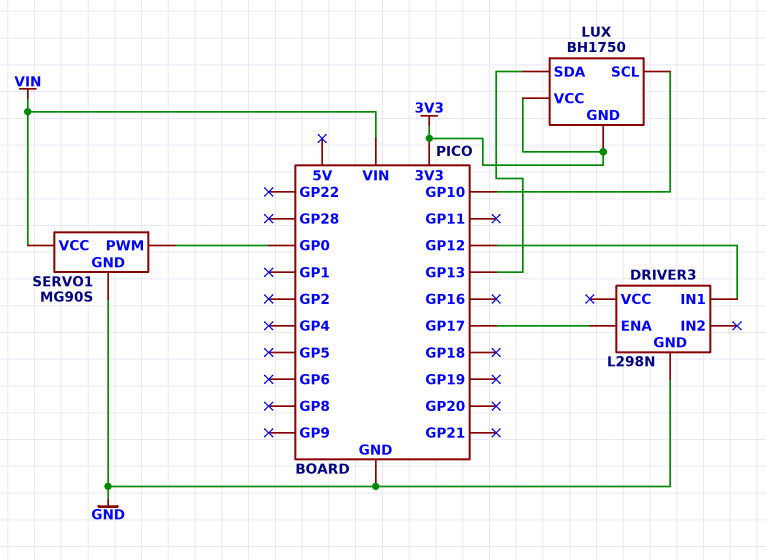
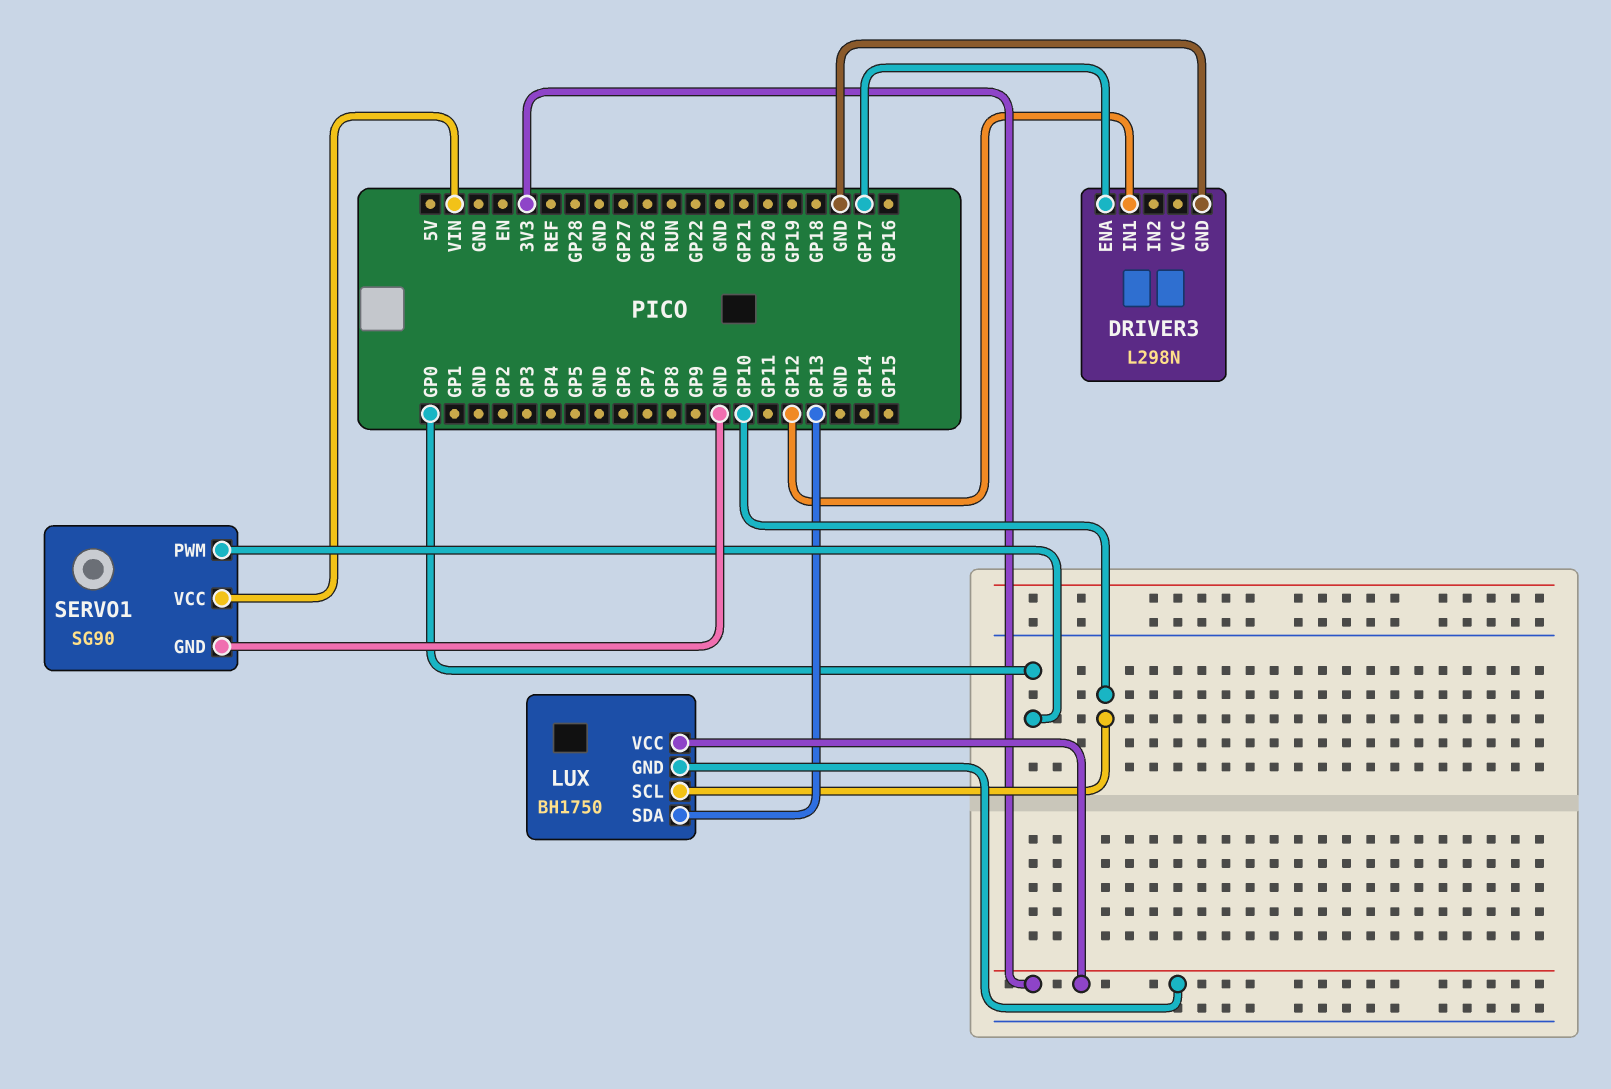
SERVO1: MG90S -> SG90

